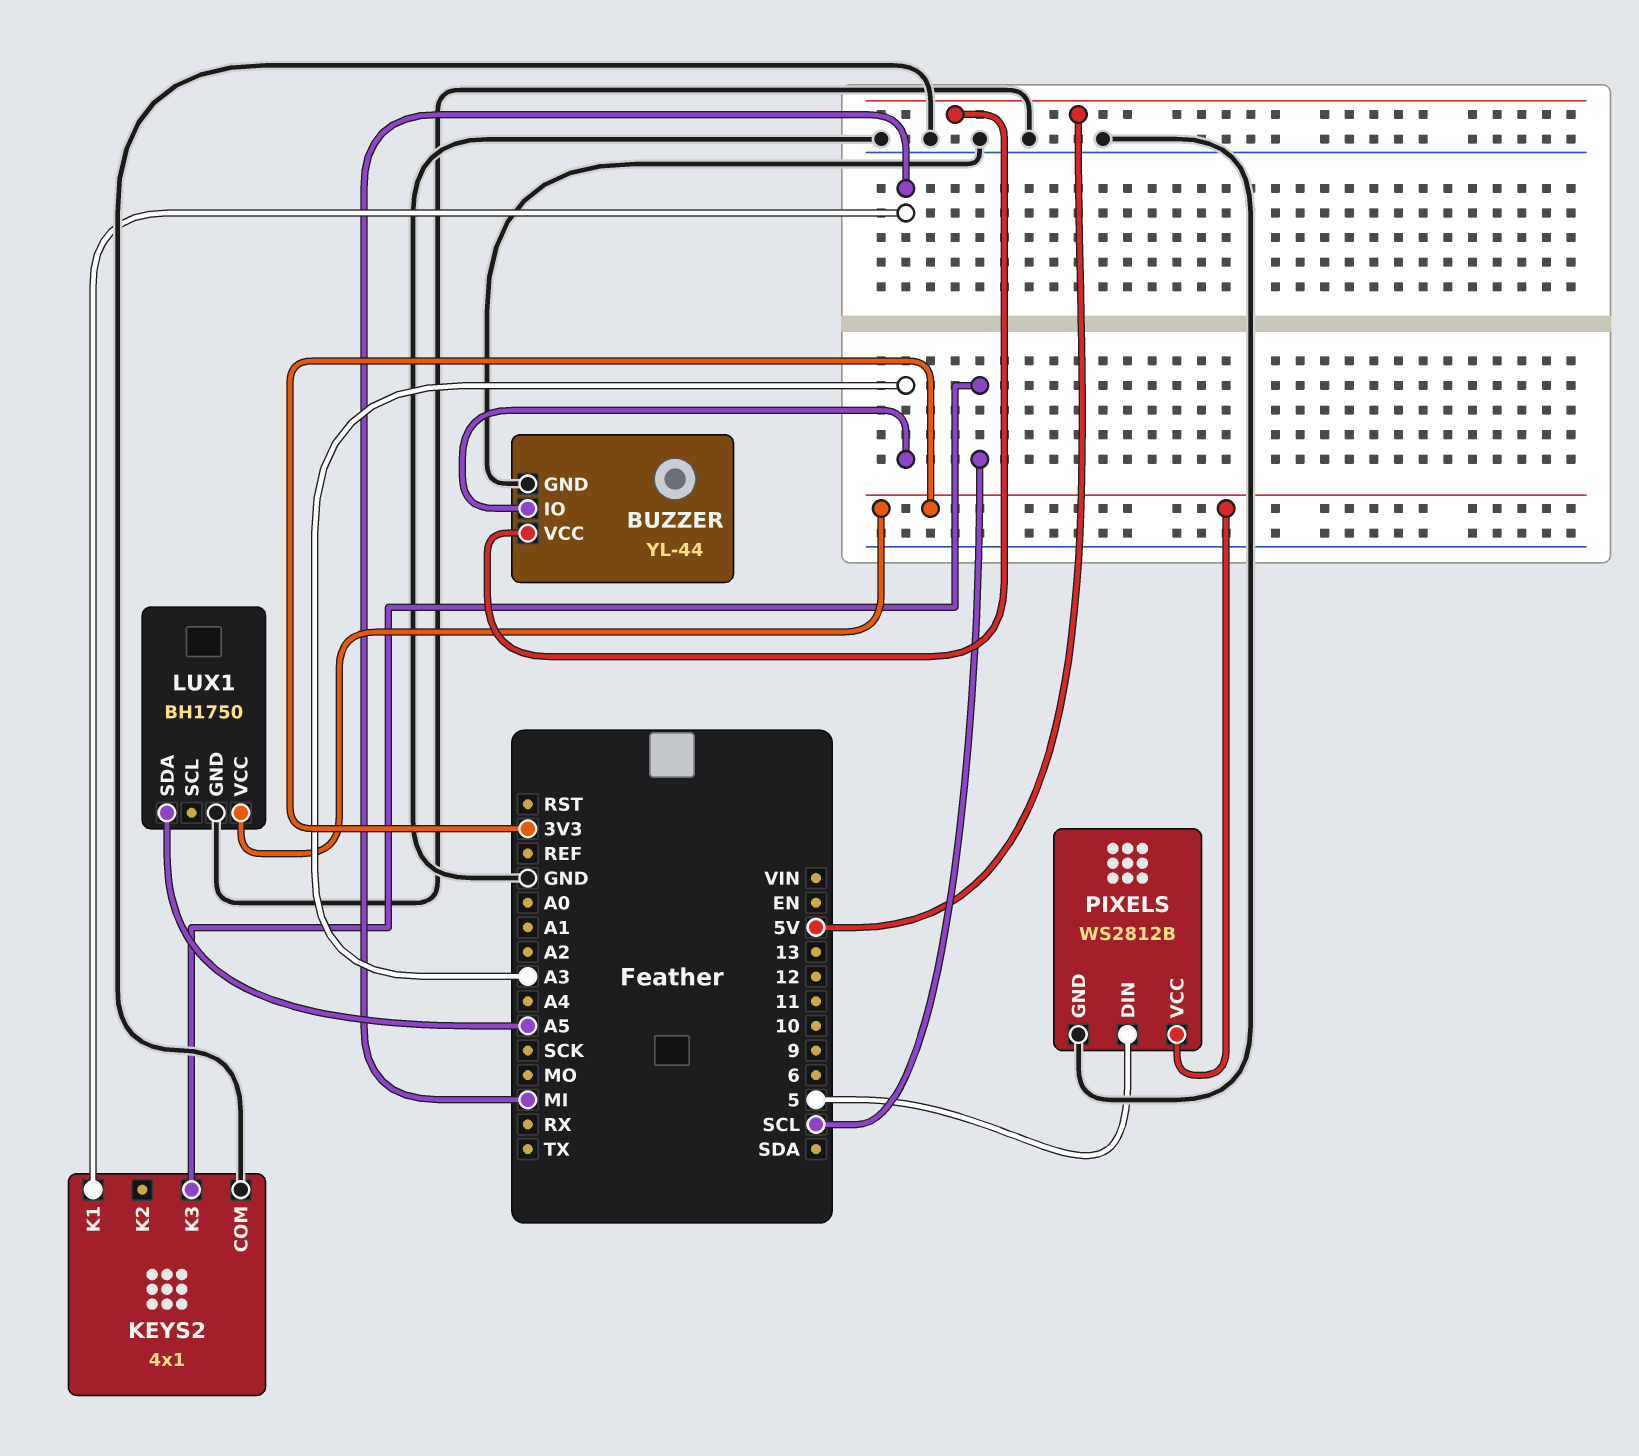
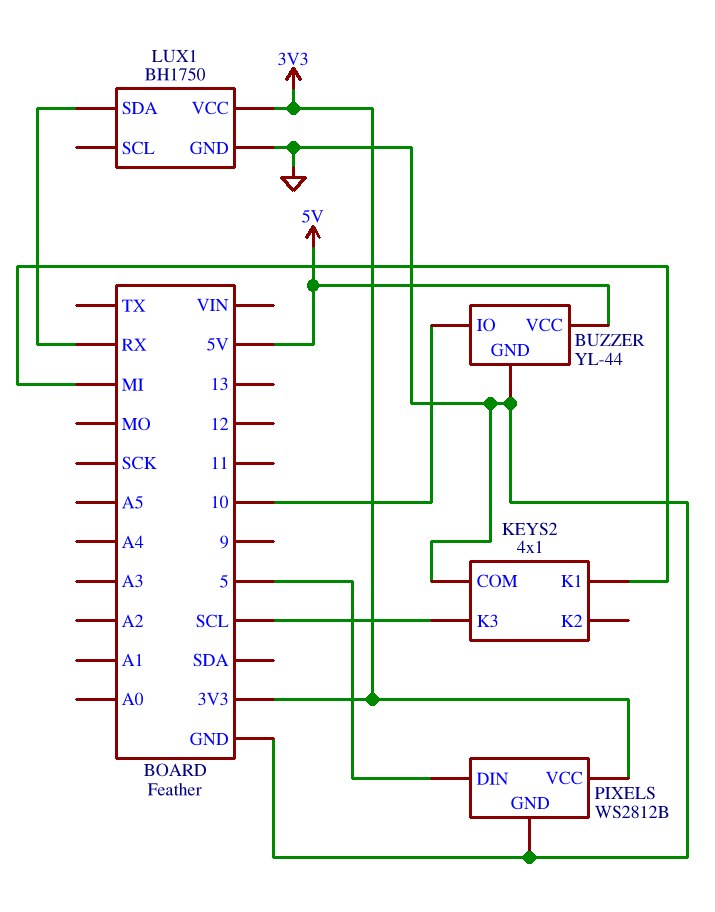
BUZZER pin IO: A3 -> 10
LUX1 pin SDA: A5 -> RX

